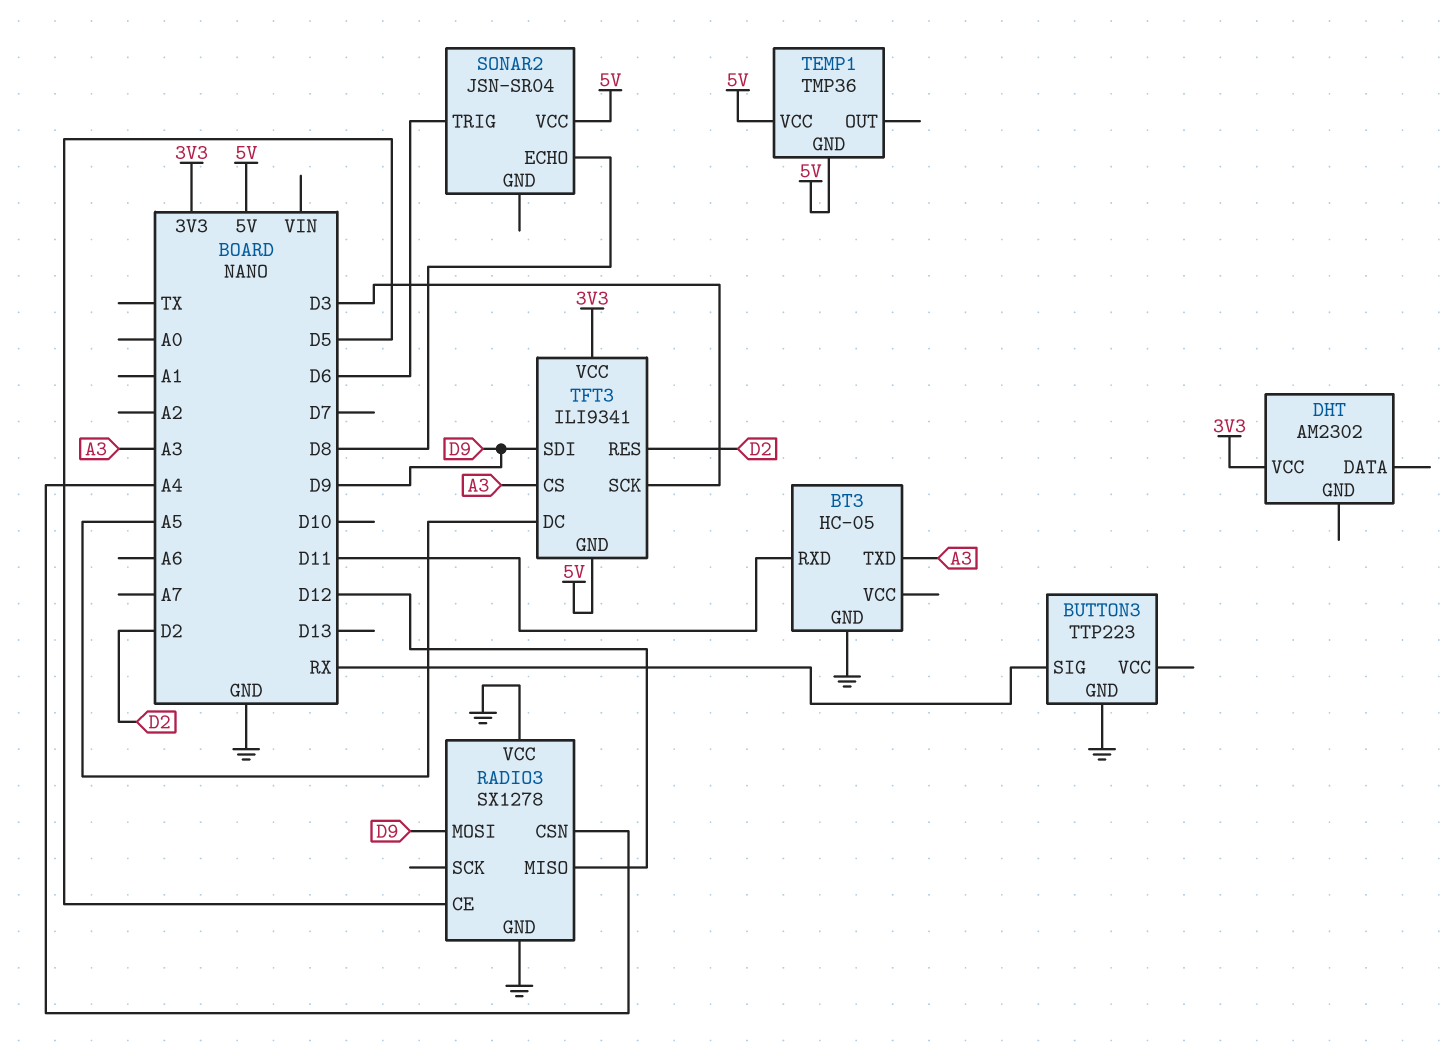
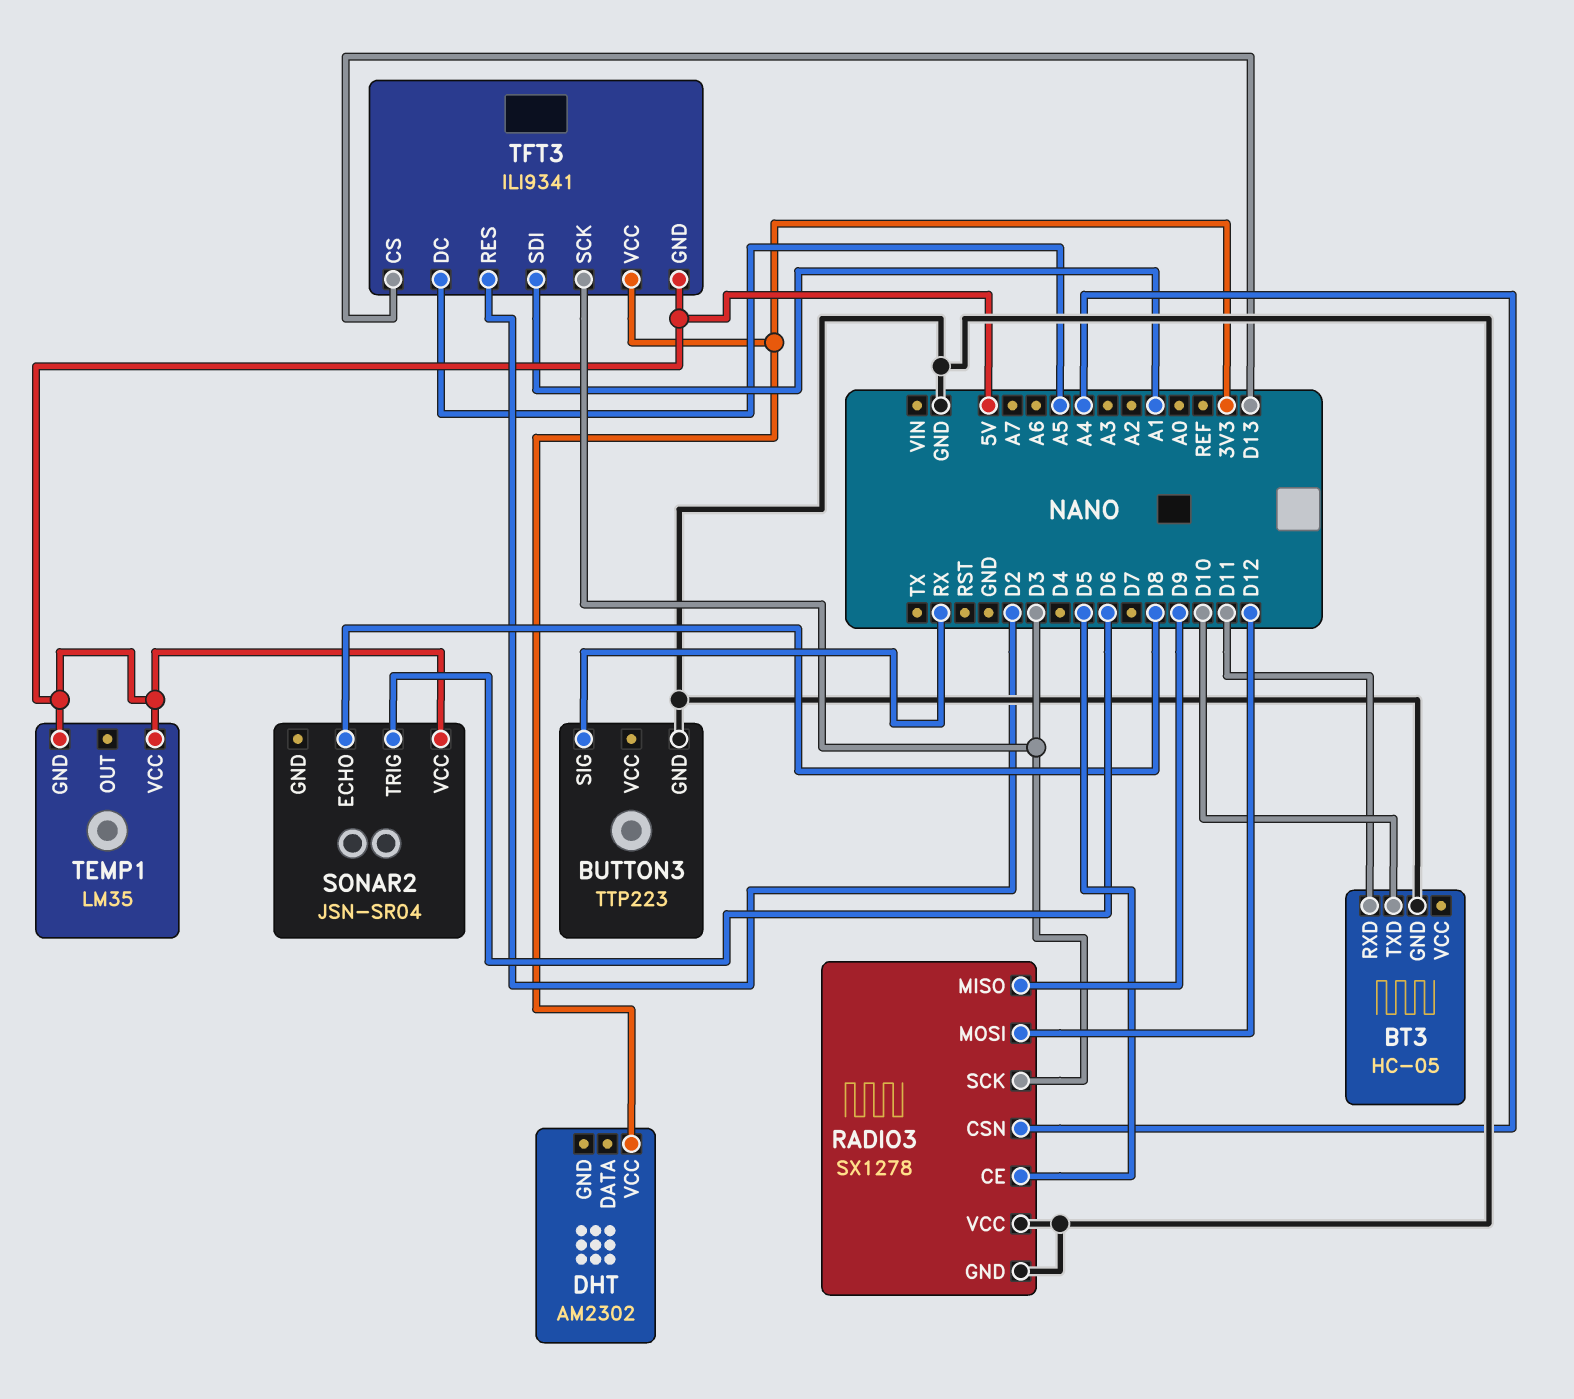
BT3 pin TXD: A3 -> D10
RADIO3 pin MISO: D12 -> D9
RADIO3 pin MOSI: D9 -> D12
RADIO3 pin SCK: none -> D3
TEMP1: TMP36 -> LM35
TFT3 pin CS: A3 -> D13
TFT3 pin SDI: D9 -> A1

